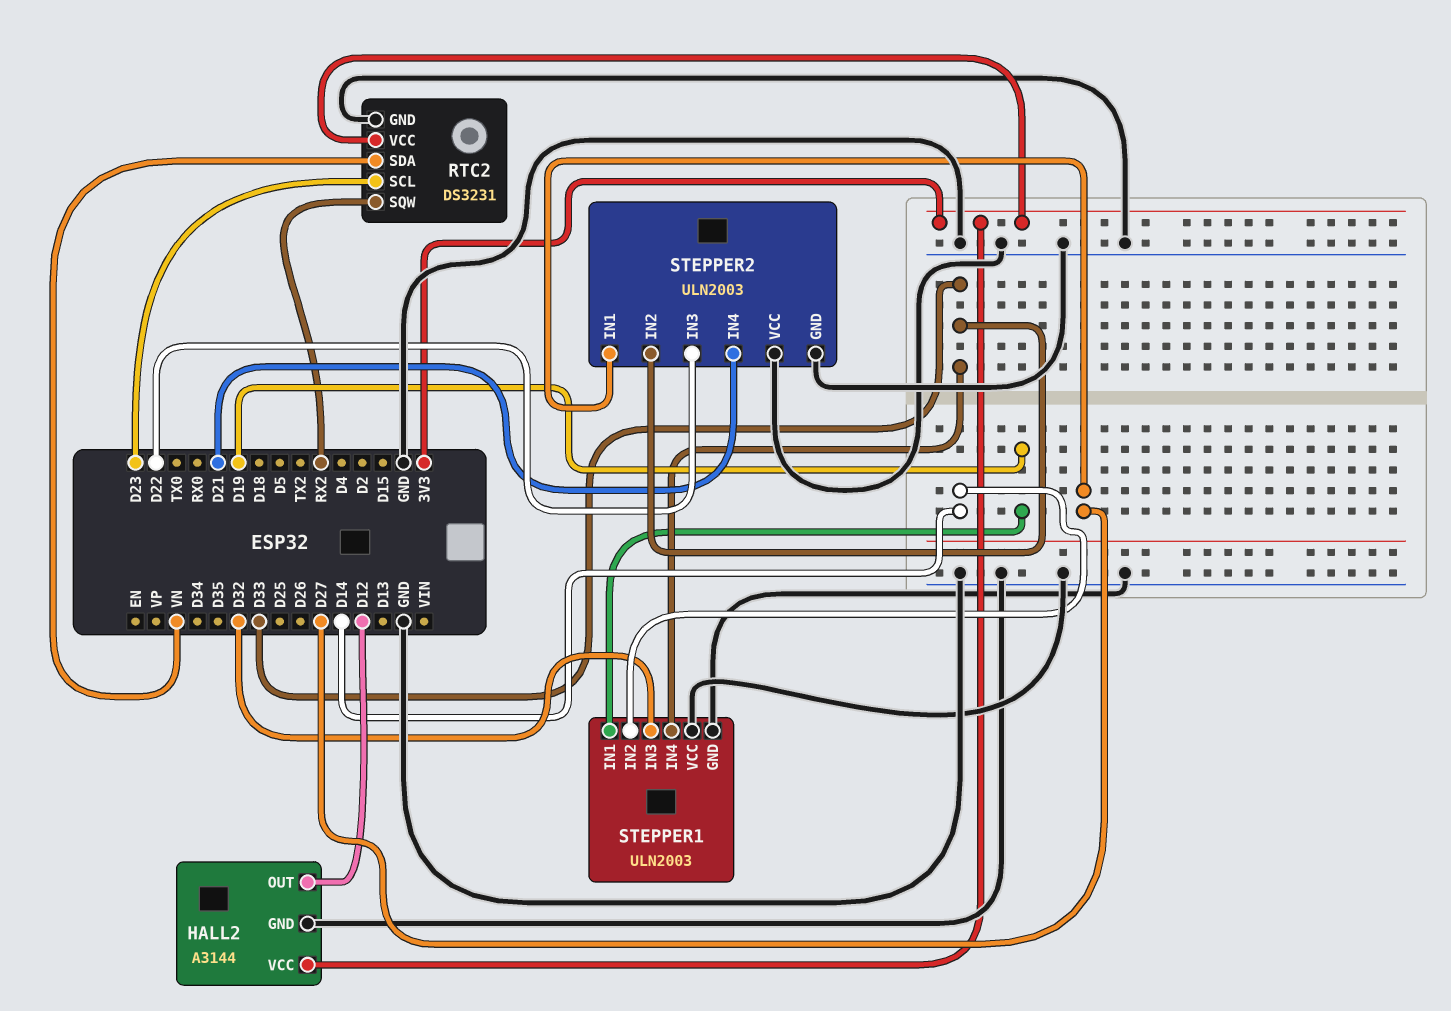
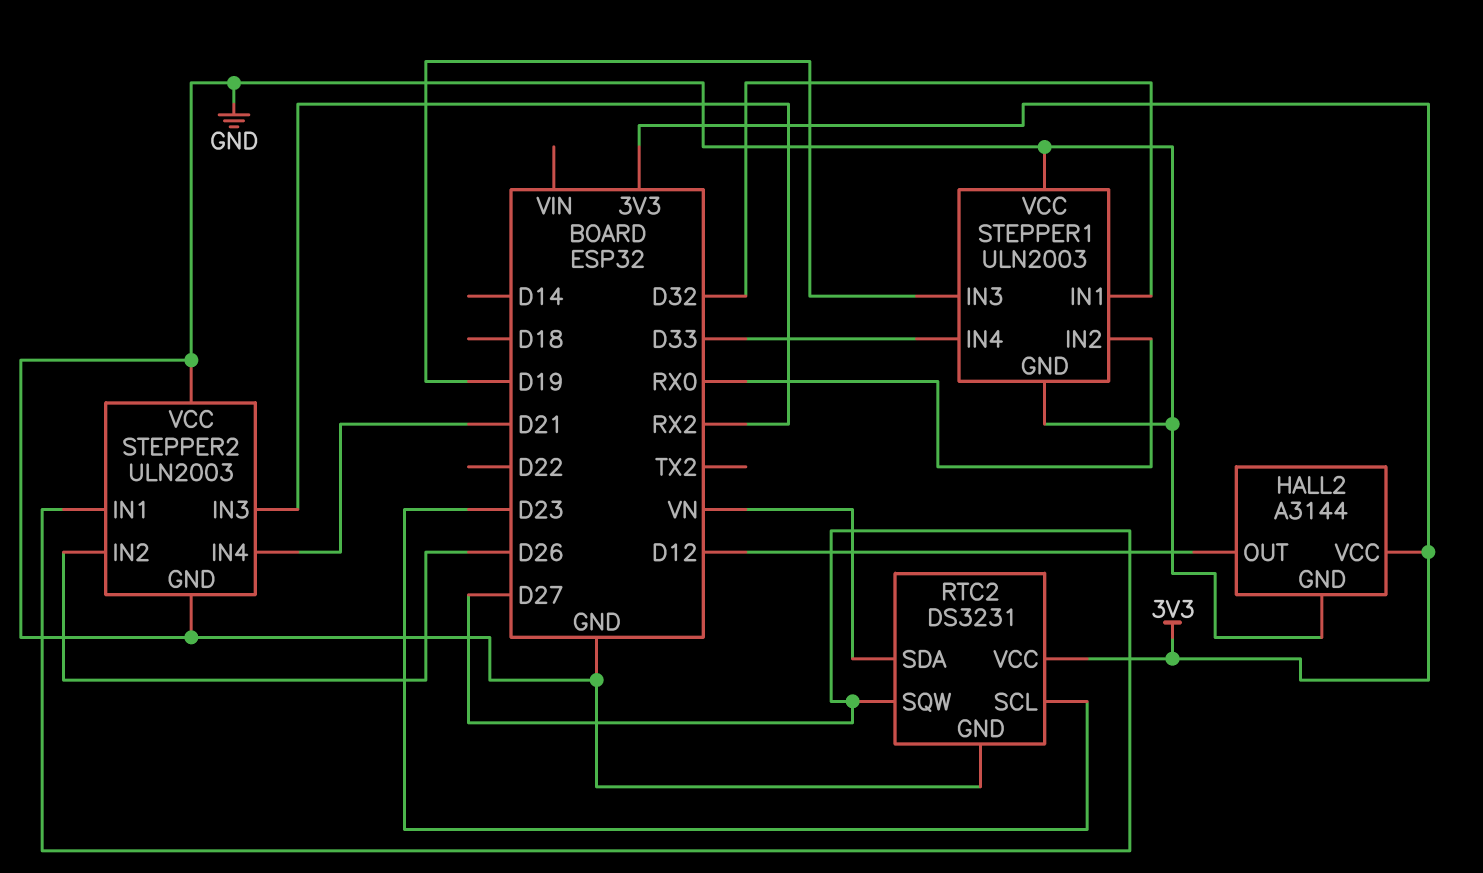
RTC2 pin SQW: RX2 -> D27
STEPPER1 pin IN1: D19 -> D32
STEPPER1 pin IN2: D14 -> RX0
STEPPER1 pin IN3: D32 -> D19
STEPPER2 pin IN2: D33 -> D26
STEPPER2 pin IN3: D22 -> RX2

